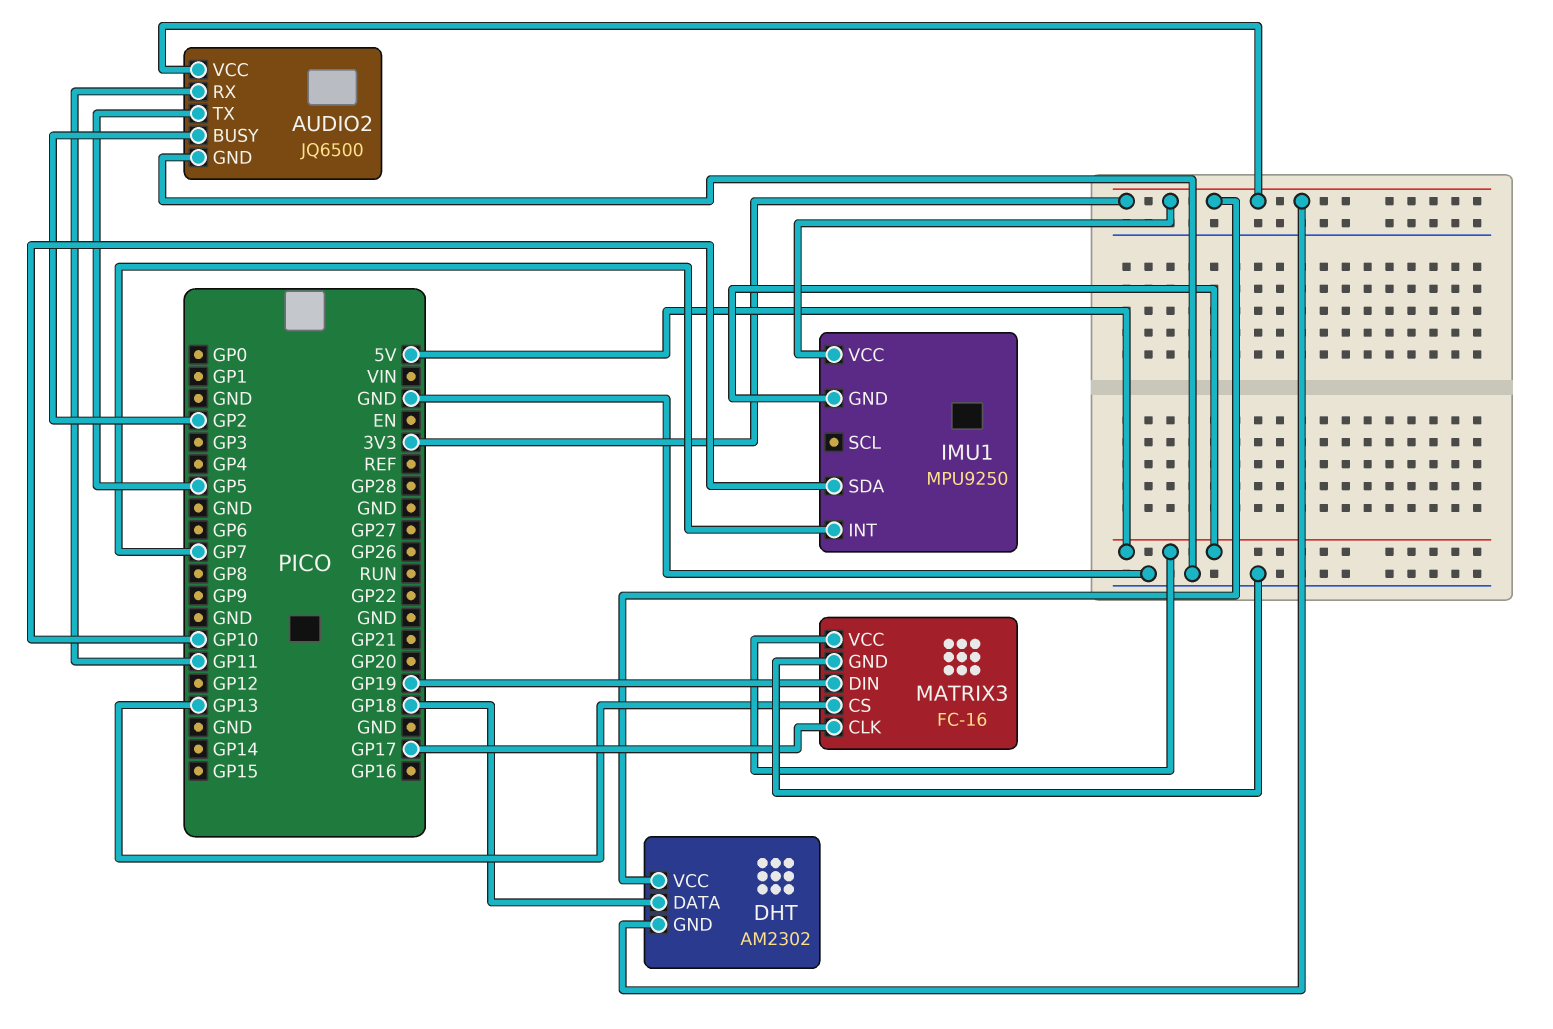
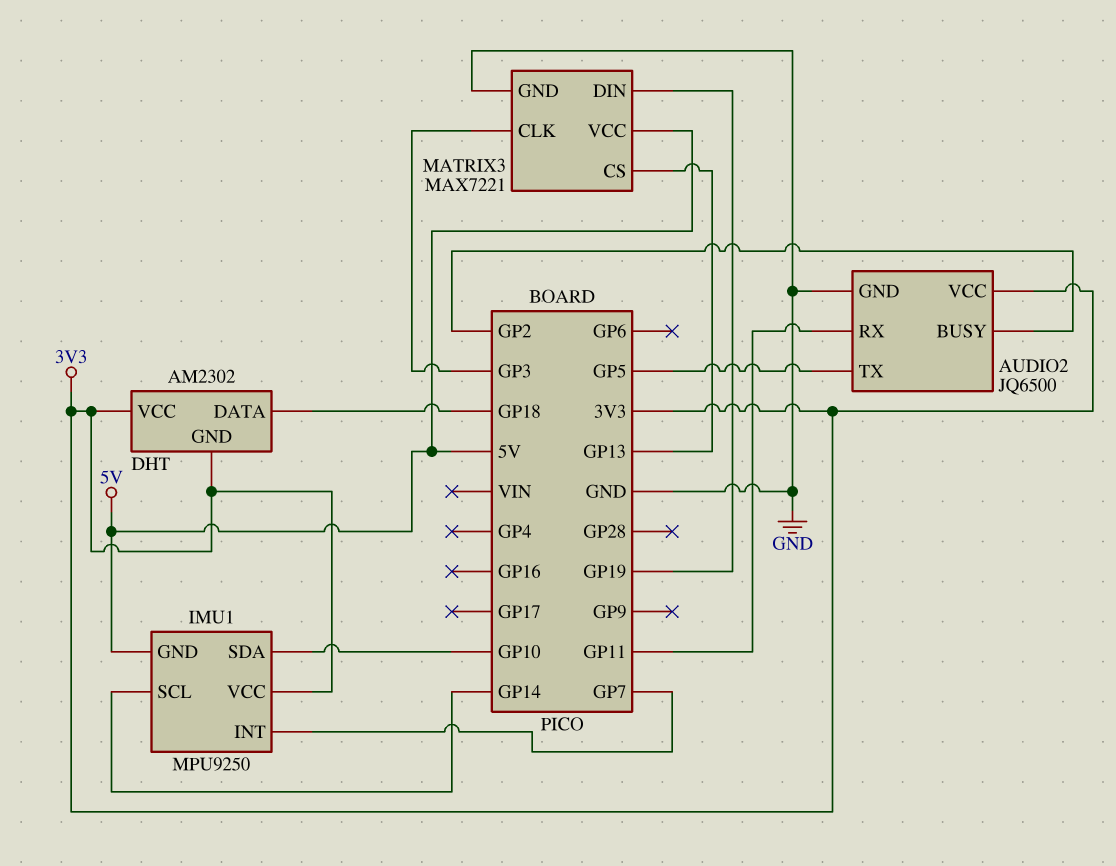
IMU1 pin SCL: none -> GP14
MATRIX3: FC-16 -> MAX7221
MATRIX3 pin CLK: GP17 -> GP3

